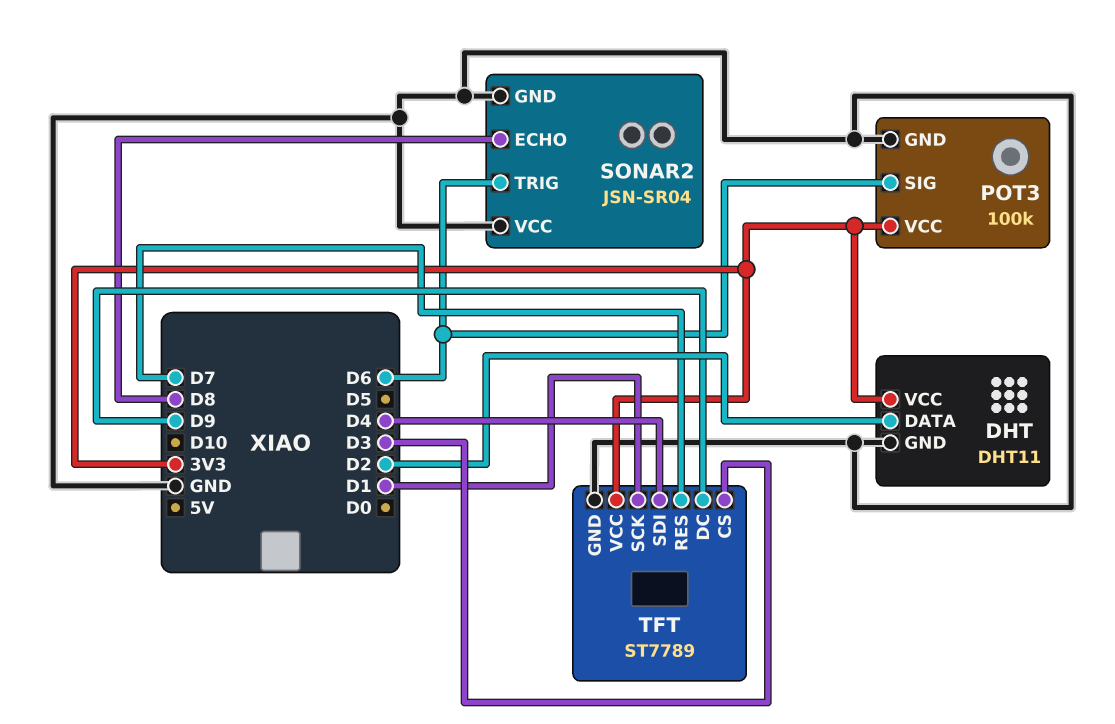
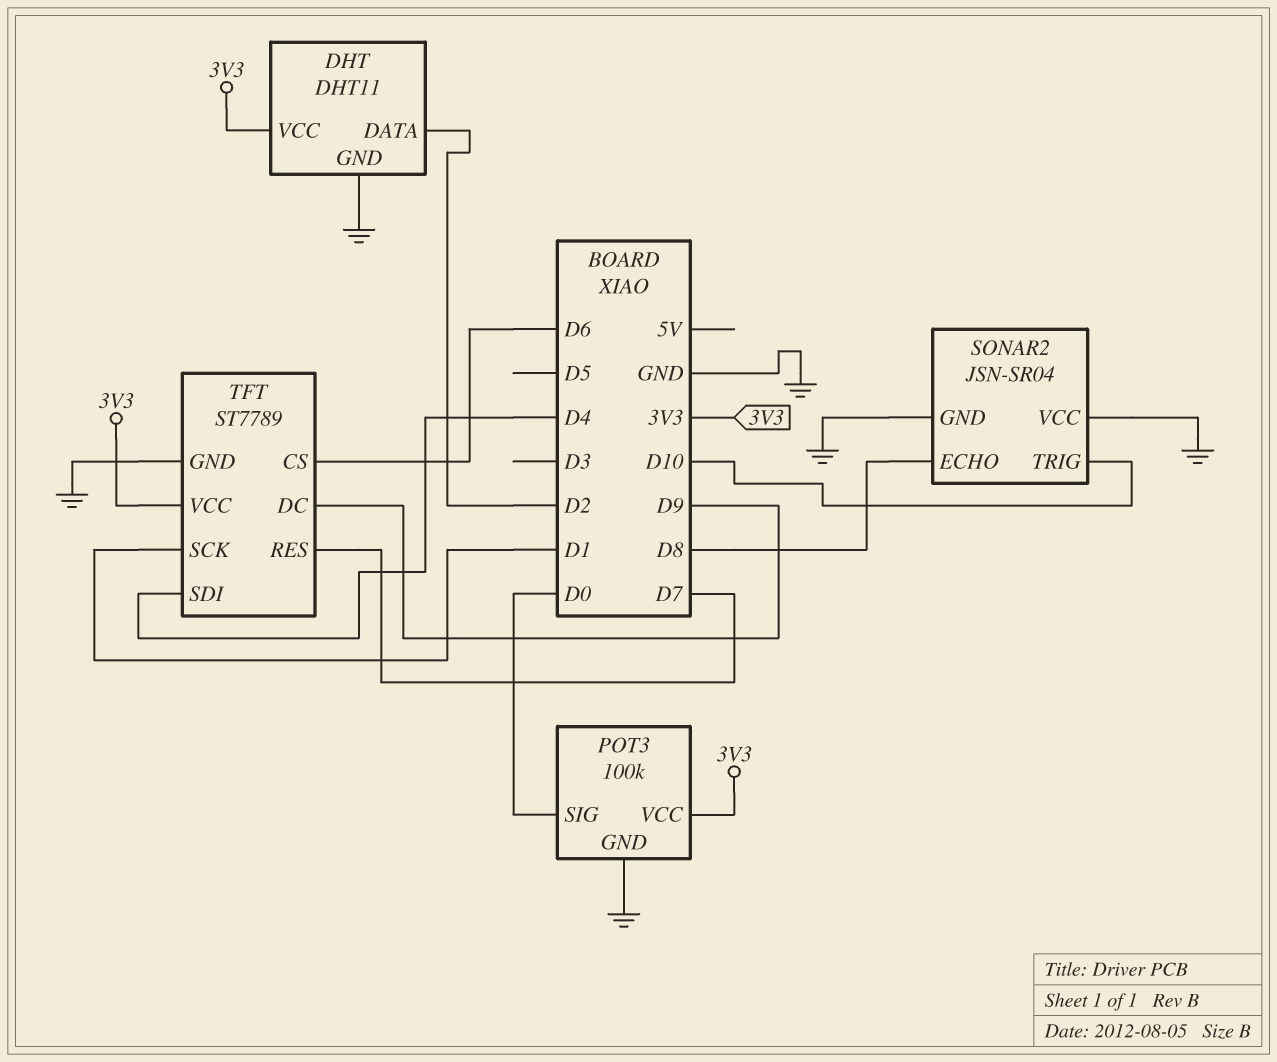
POT3 pin SIG: D6 -> D0
SONAR2 pin TRIG: D6 -> D10
TFT pin CS: D3 -> D6

